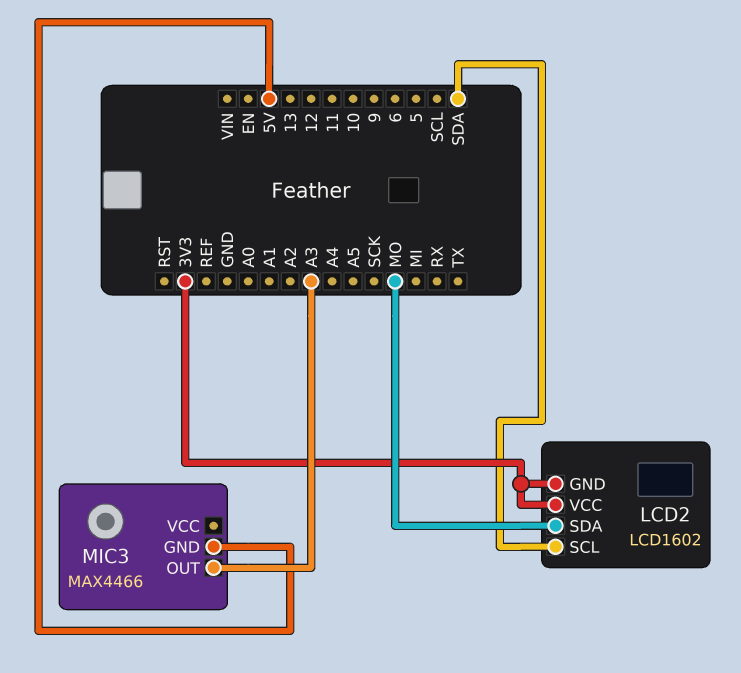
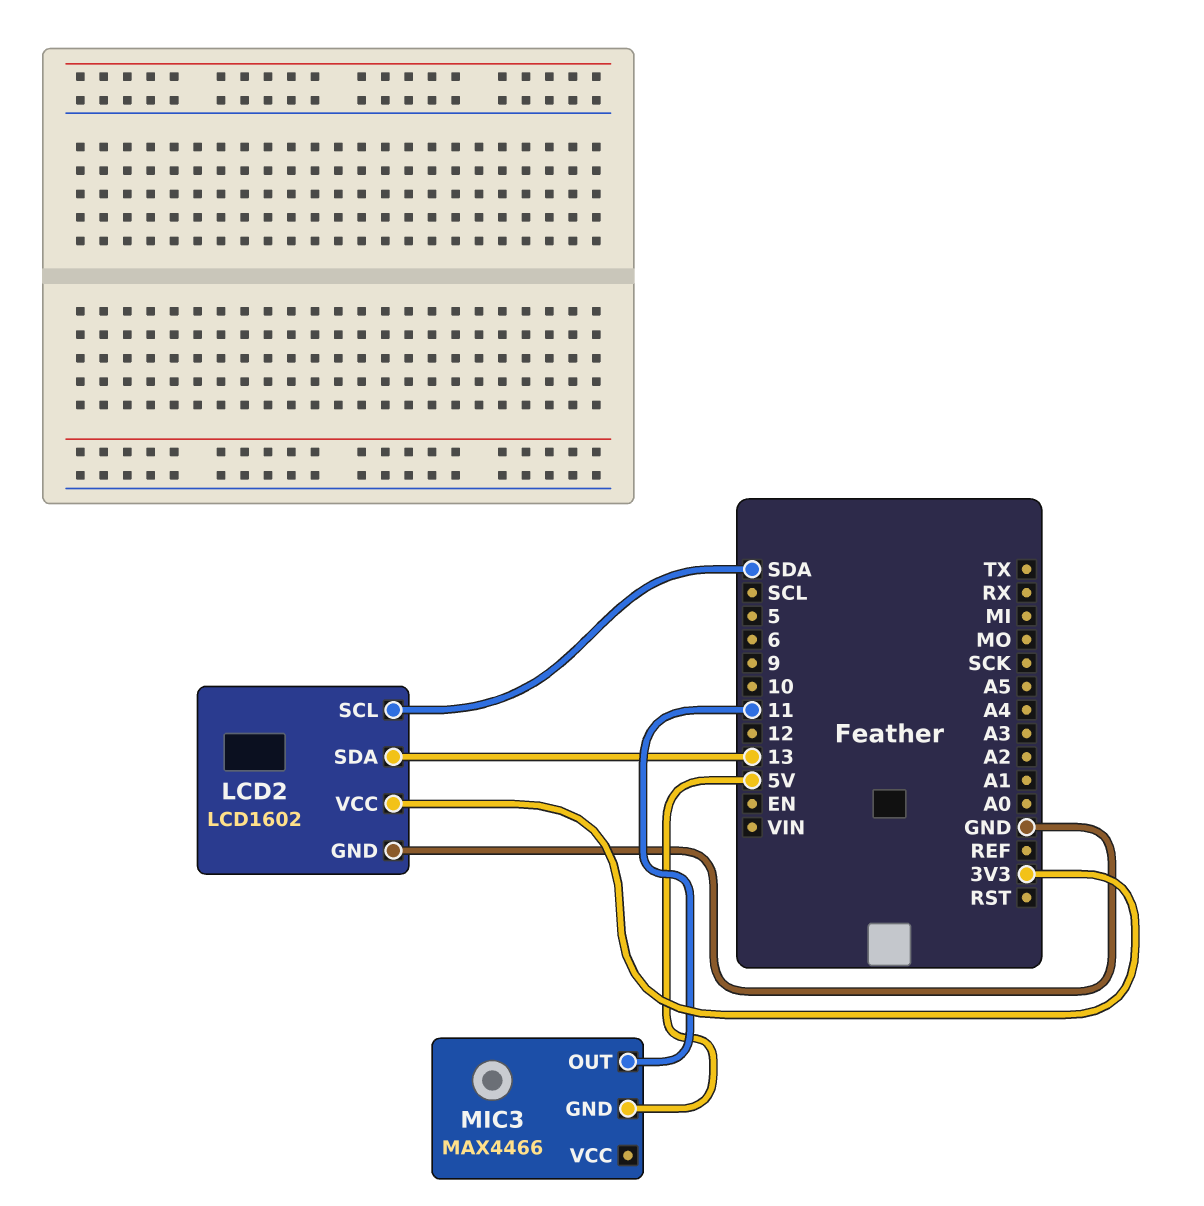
LCD2 pin GND: 3V3 -> GND
LCD2 pin SDA: MO -> 13
MIC3 pin OUT: A3 -> 11

